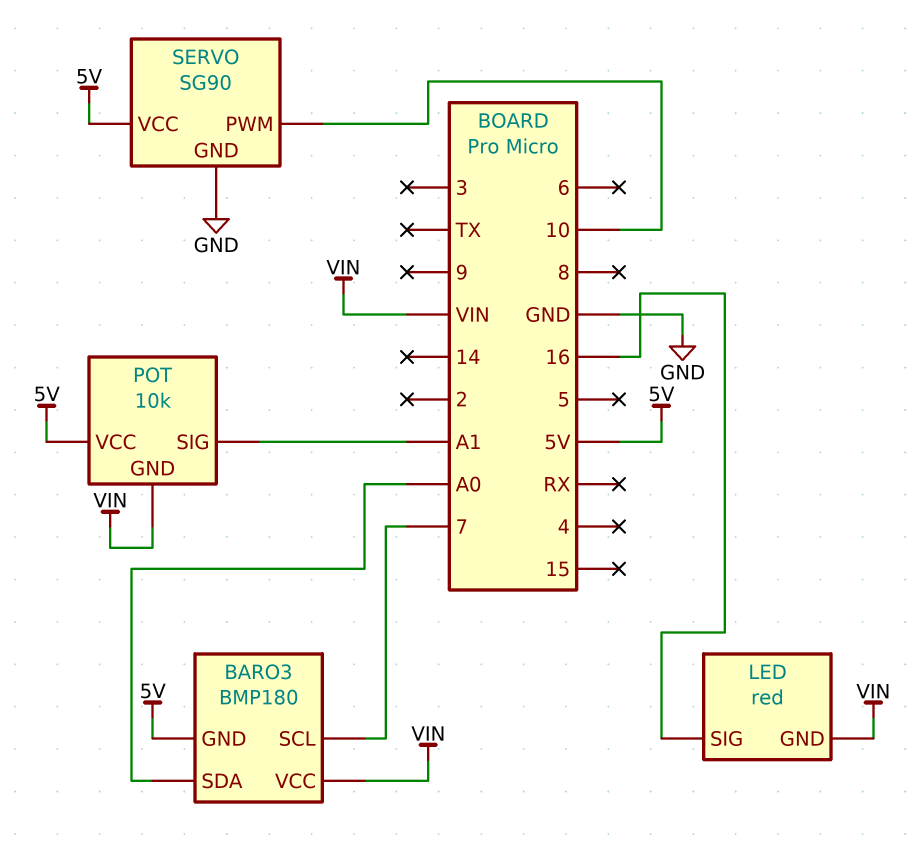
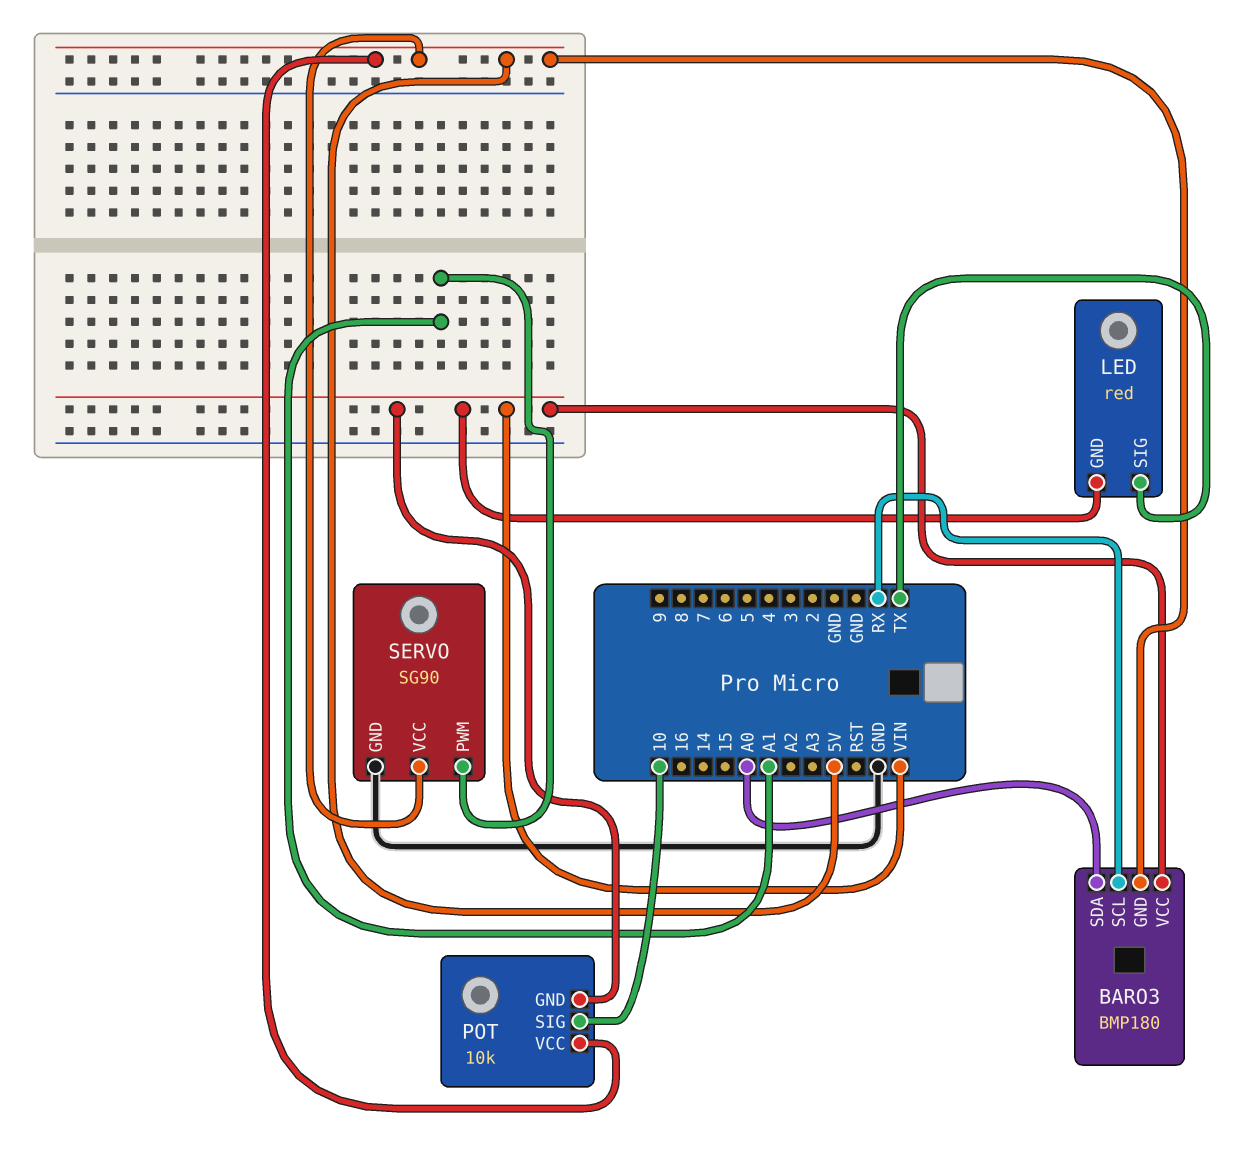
BARO3 pin SCL: 7 -> RX
LED pin SIG: 16 -> TX
POT pin SIG: A1 -> 10
SERVO pin PWM: 10 -> A1

